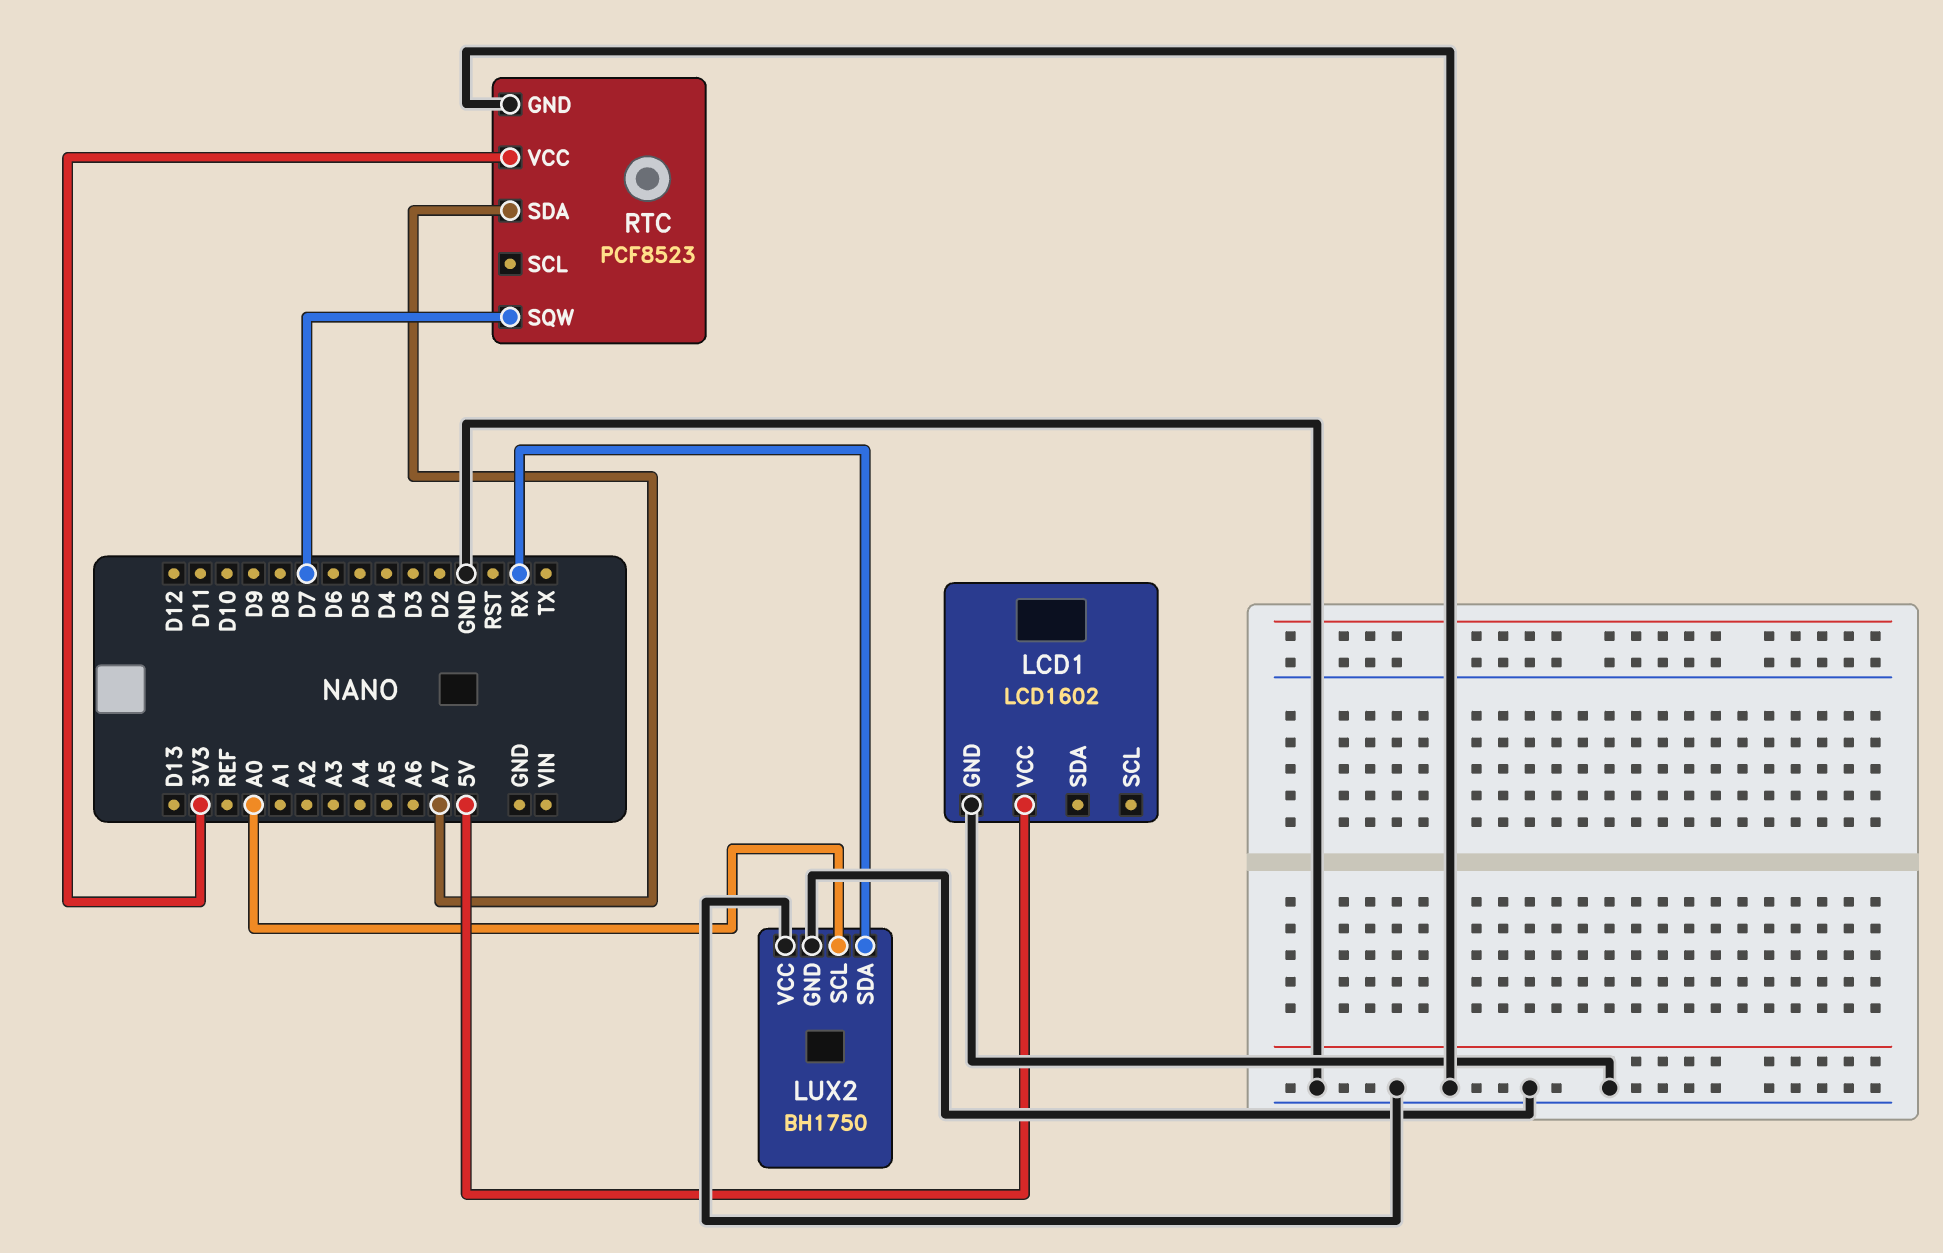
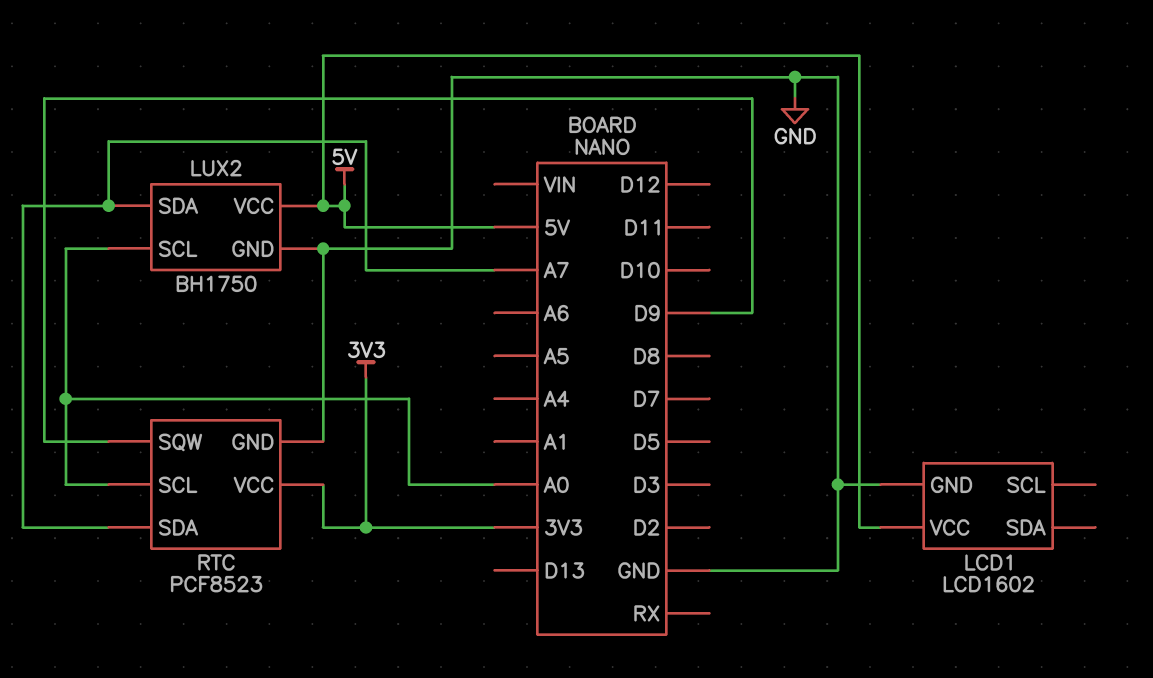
LUX2 pin SDA: RX -> A7
LUX2 pin VCC: GND -> 5V
RTC pin SCL: none -> A0
RTC pin SQW: D7 -> D9

